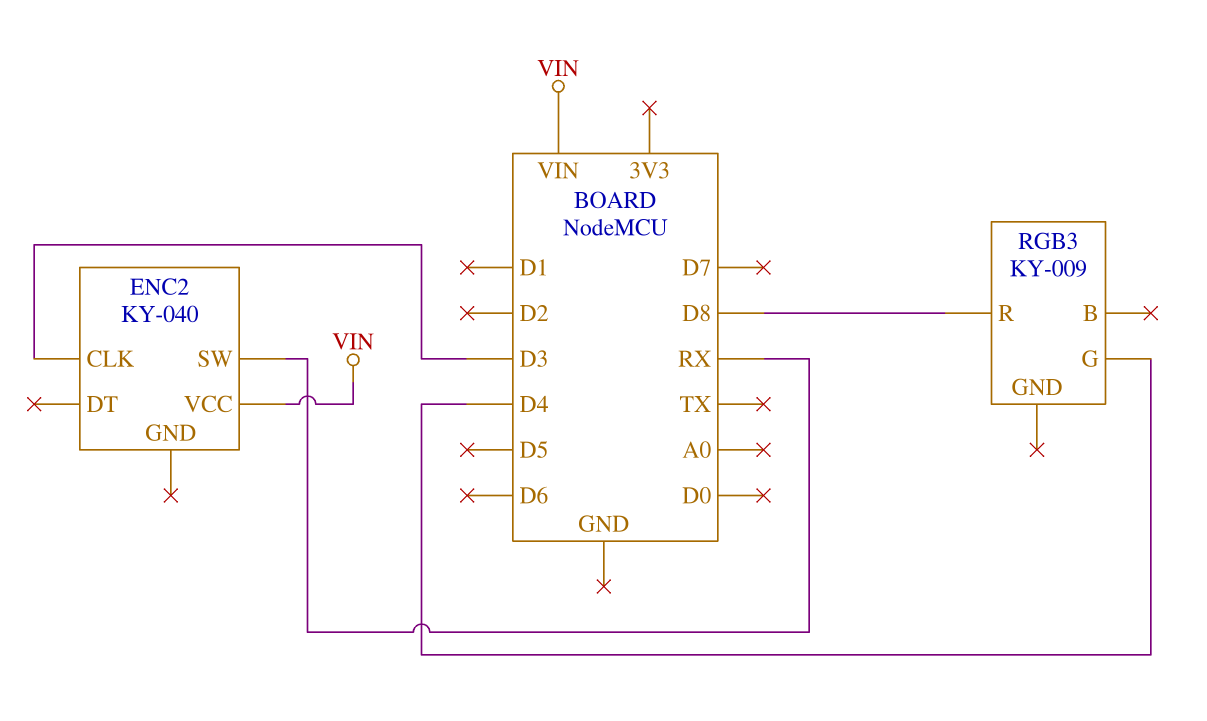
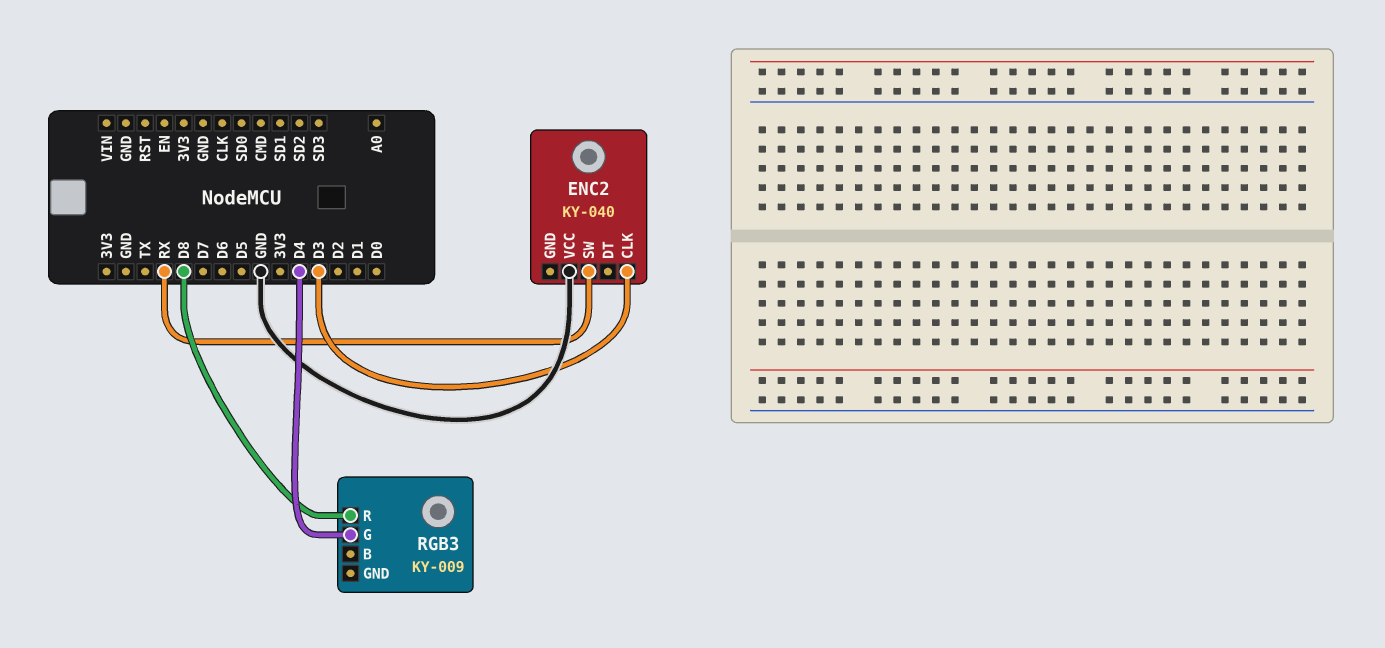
ENC2 pin VCC: VIN -> GND

